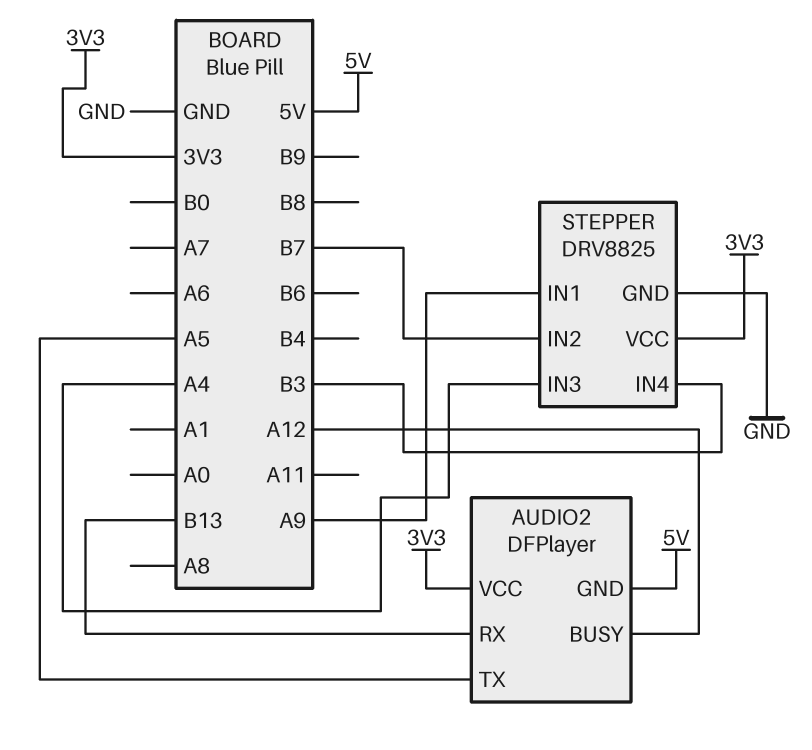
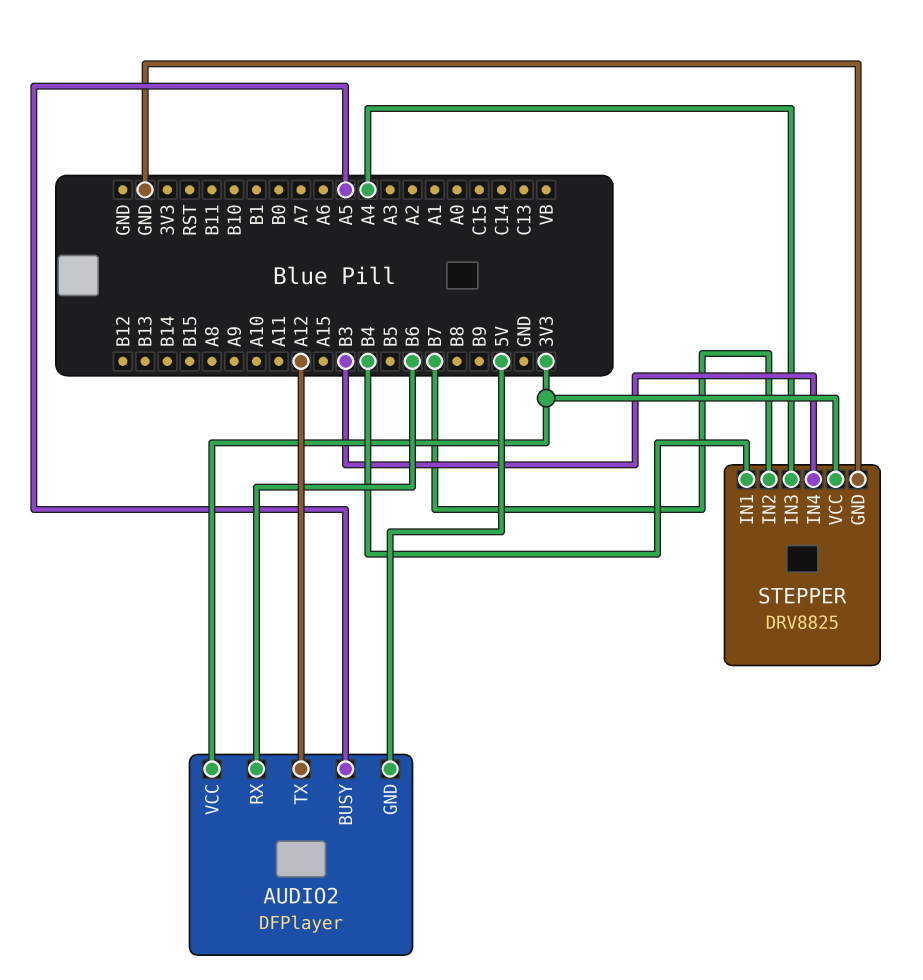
AUDIO2 pin BUSY: A12 -> A5
AUDIO2 pin RX: B13 -> B6
AUDIO2 pin TX: A5 -> A12
STEPPER pin IN1: A9 -> B4

